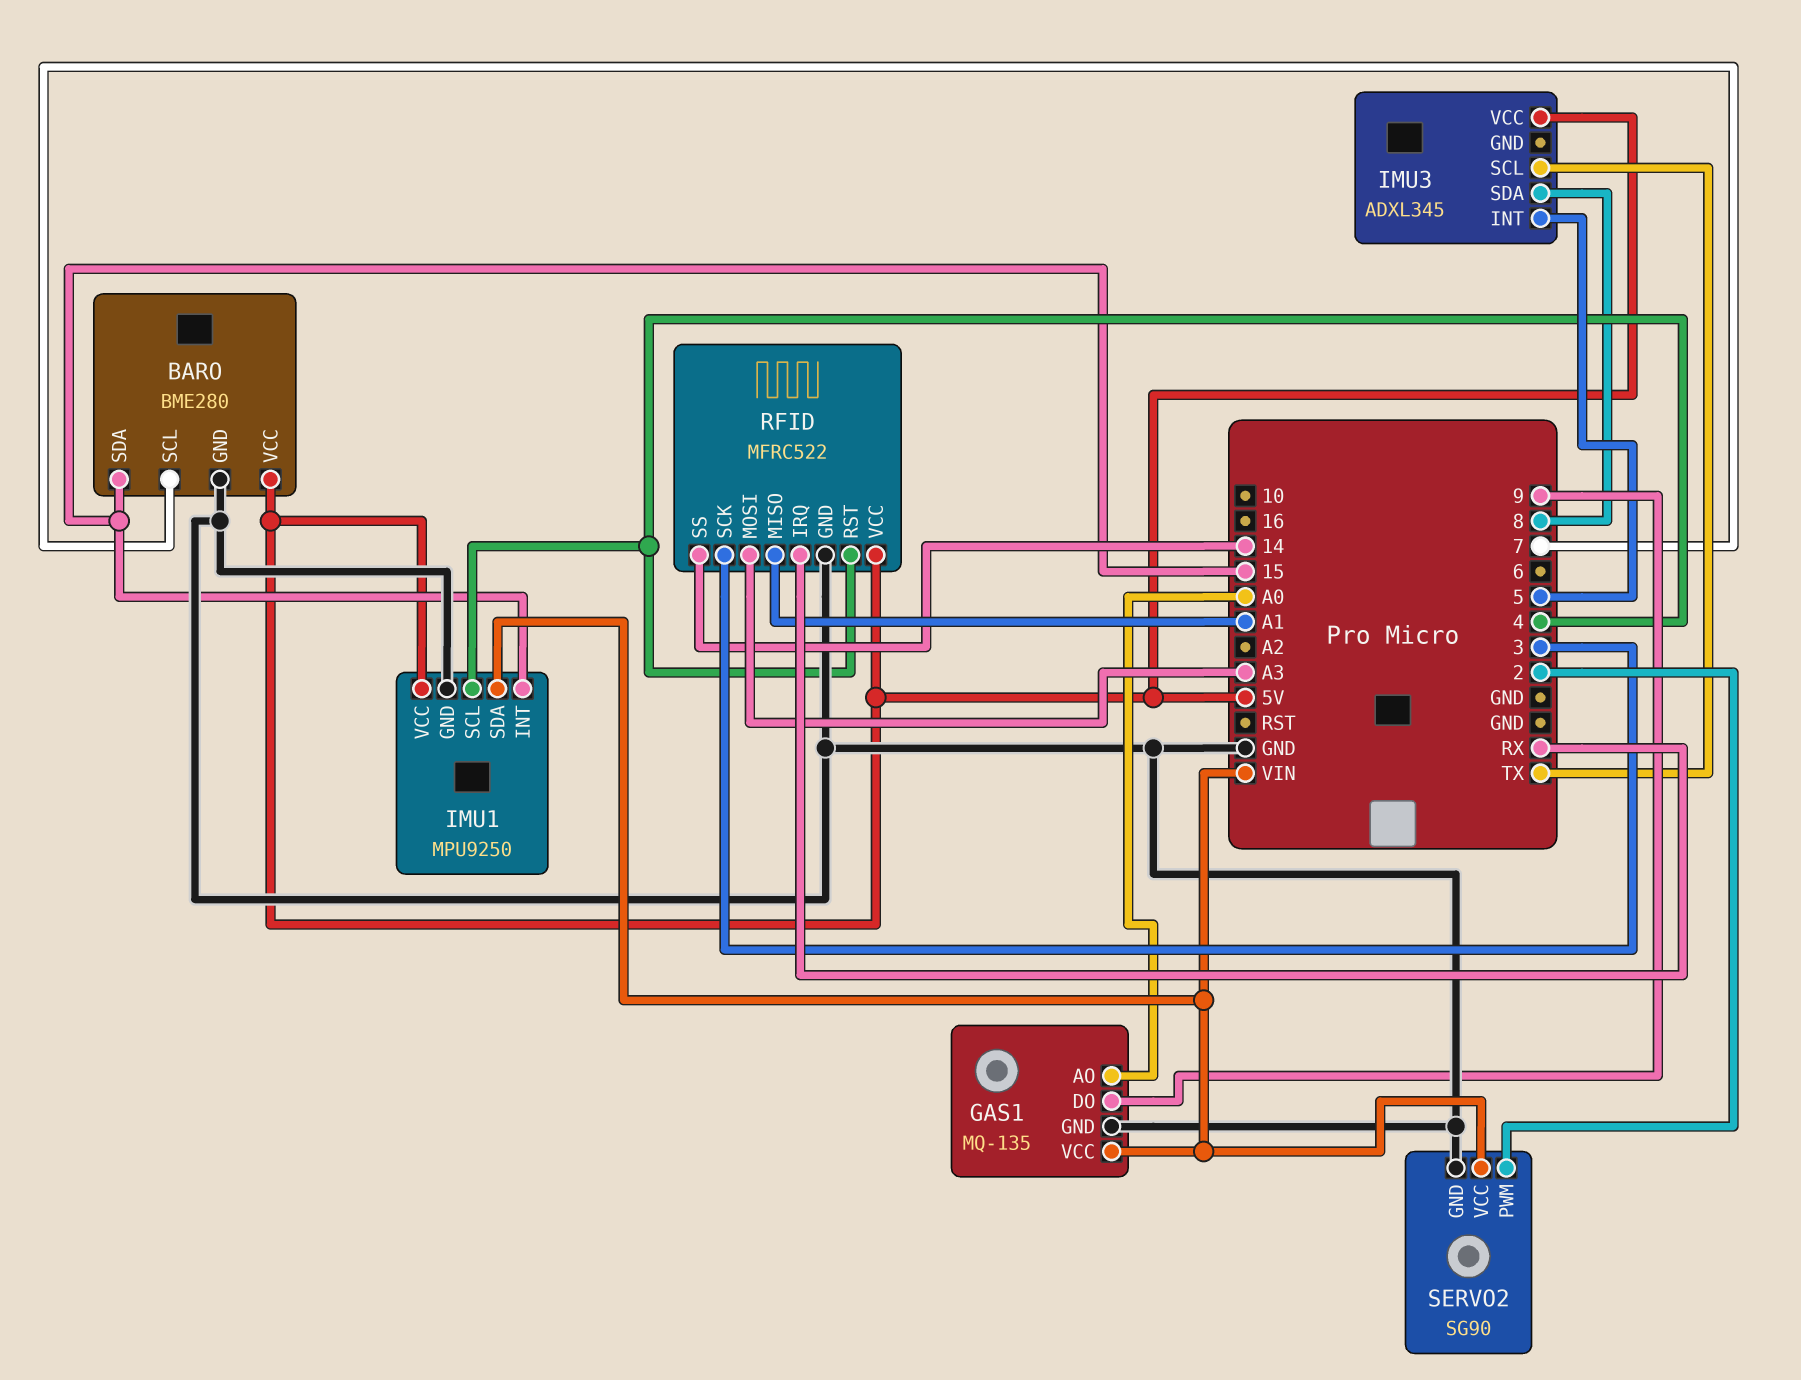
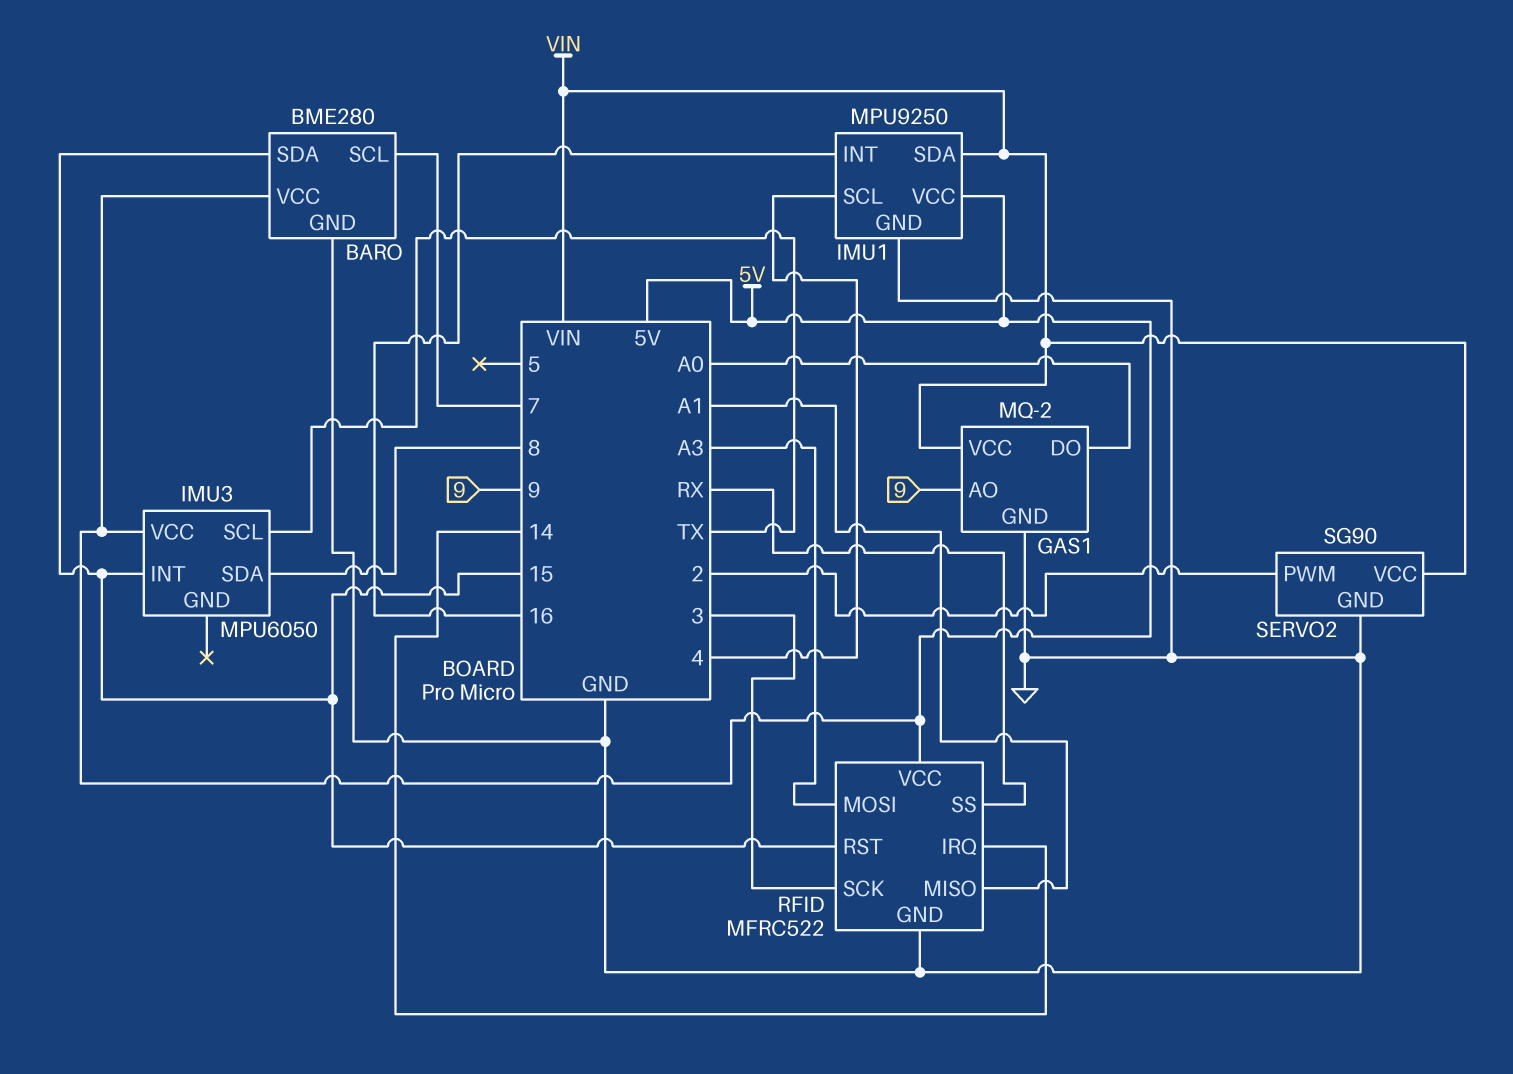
GAS1: MQ-135 -> MQ-2
GAS1 pin AO: A0 -> 9
GAS1 pin DO: 9 -> A0
IMU1 pin INT: 15 -> 16
IMU3: ADXL345 -> MPU6050
IMU3 pin INT: 5 -> 15
RFID pin IRQ: RX -> 14
RFID pin RST: 4 -> 15
RFID pin SS: 14 -> RX

